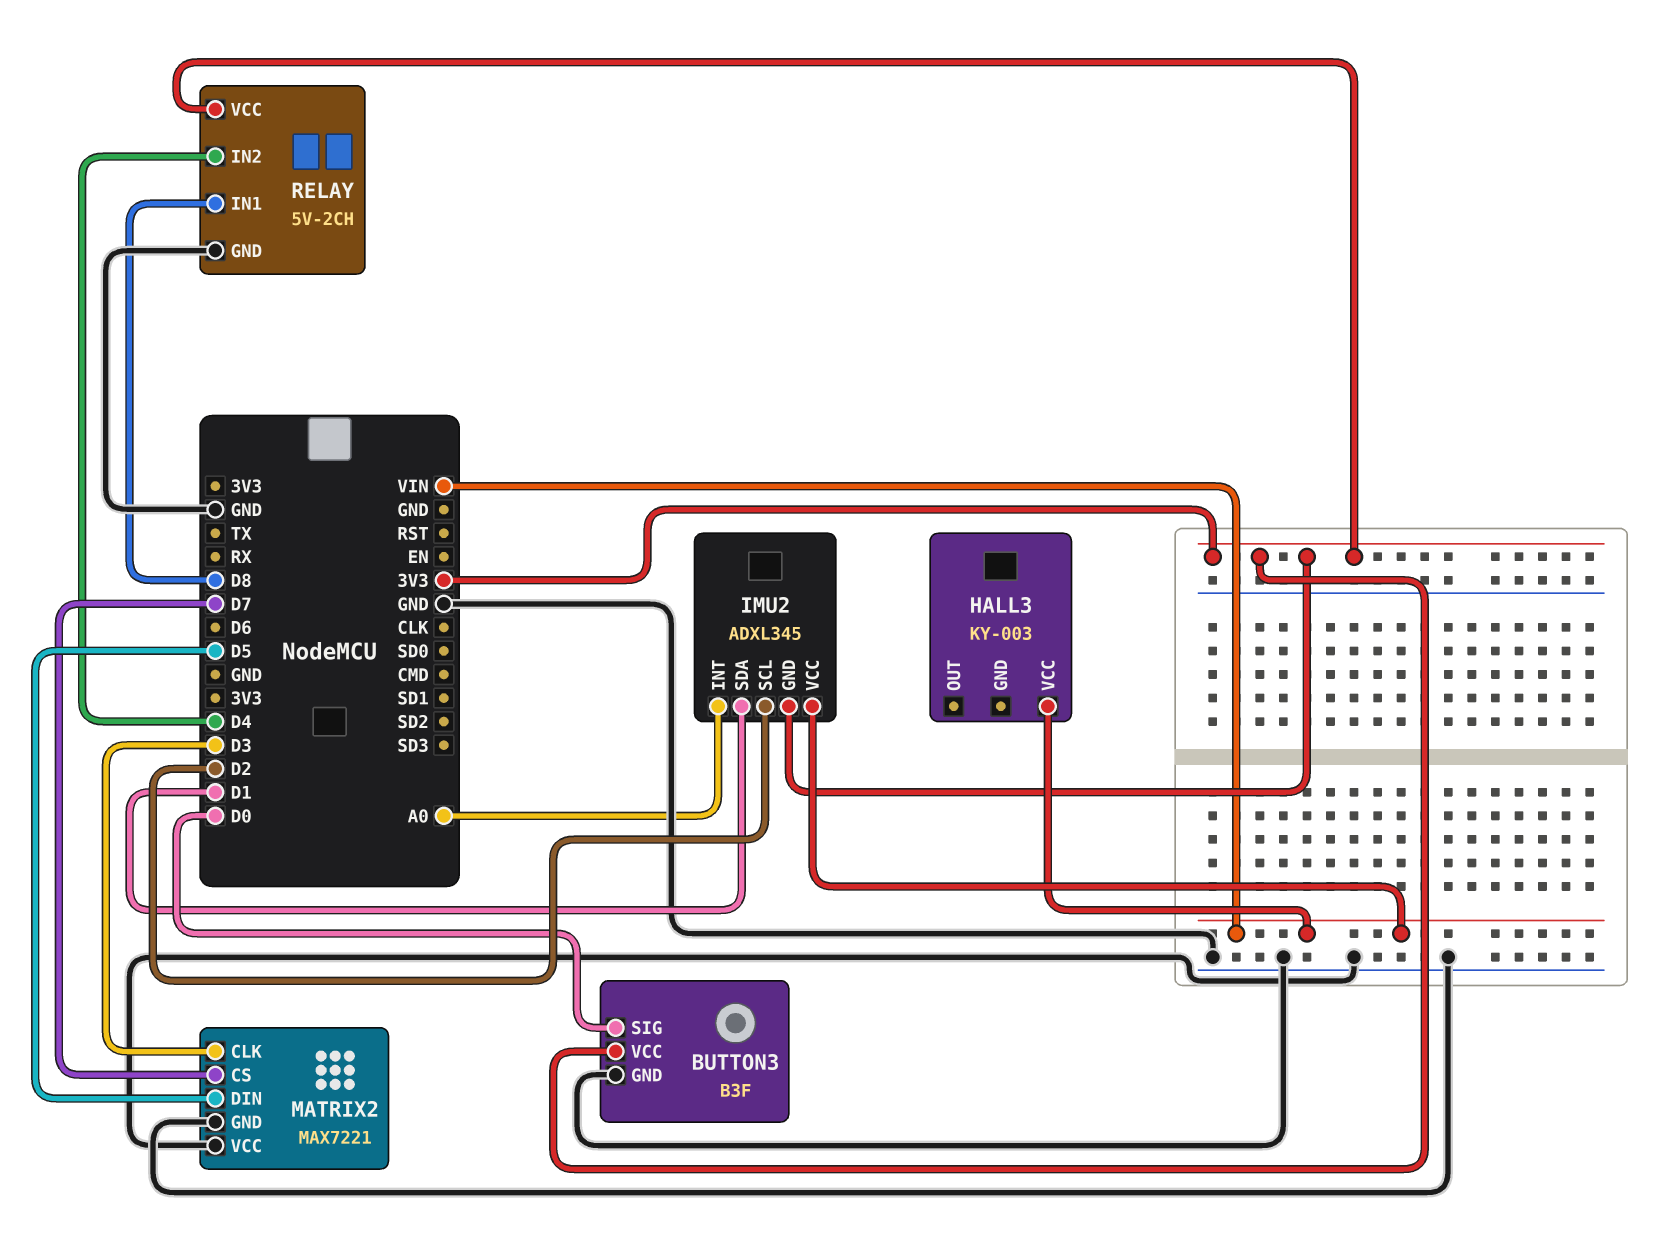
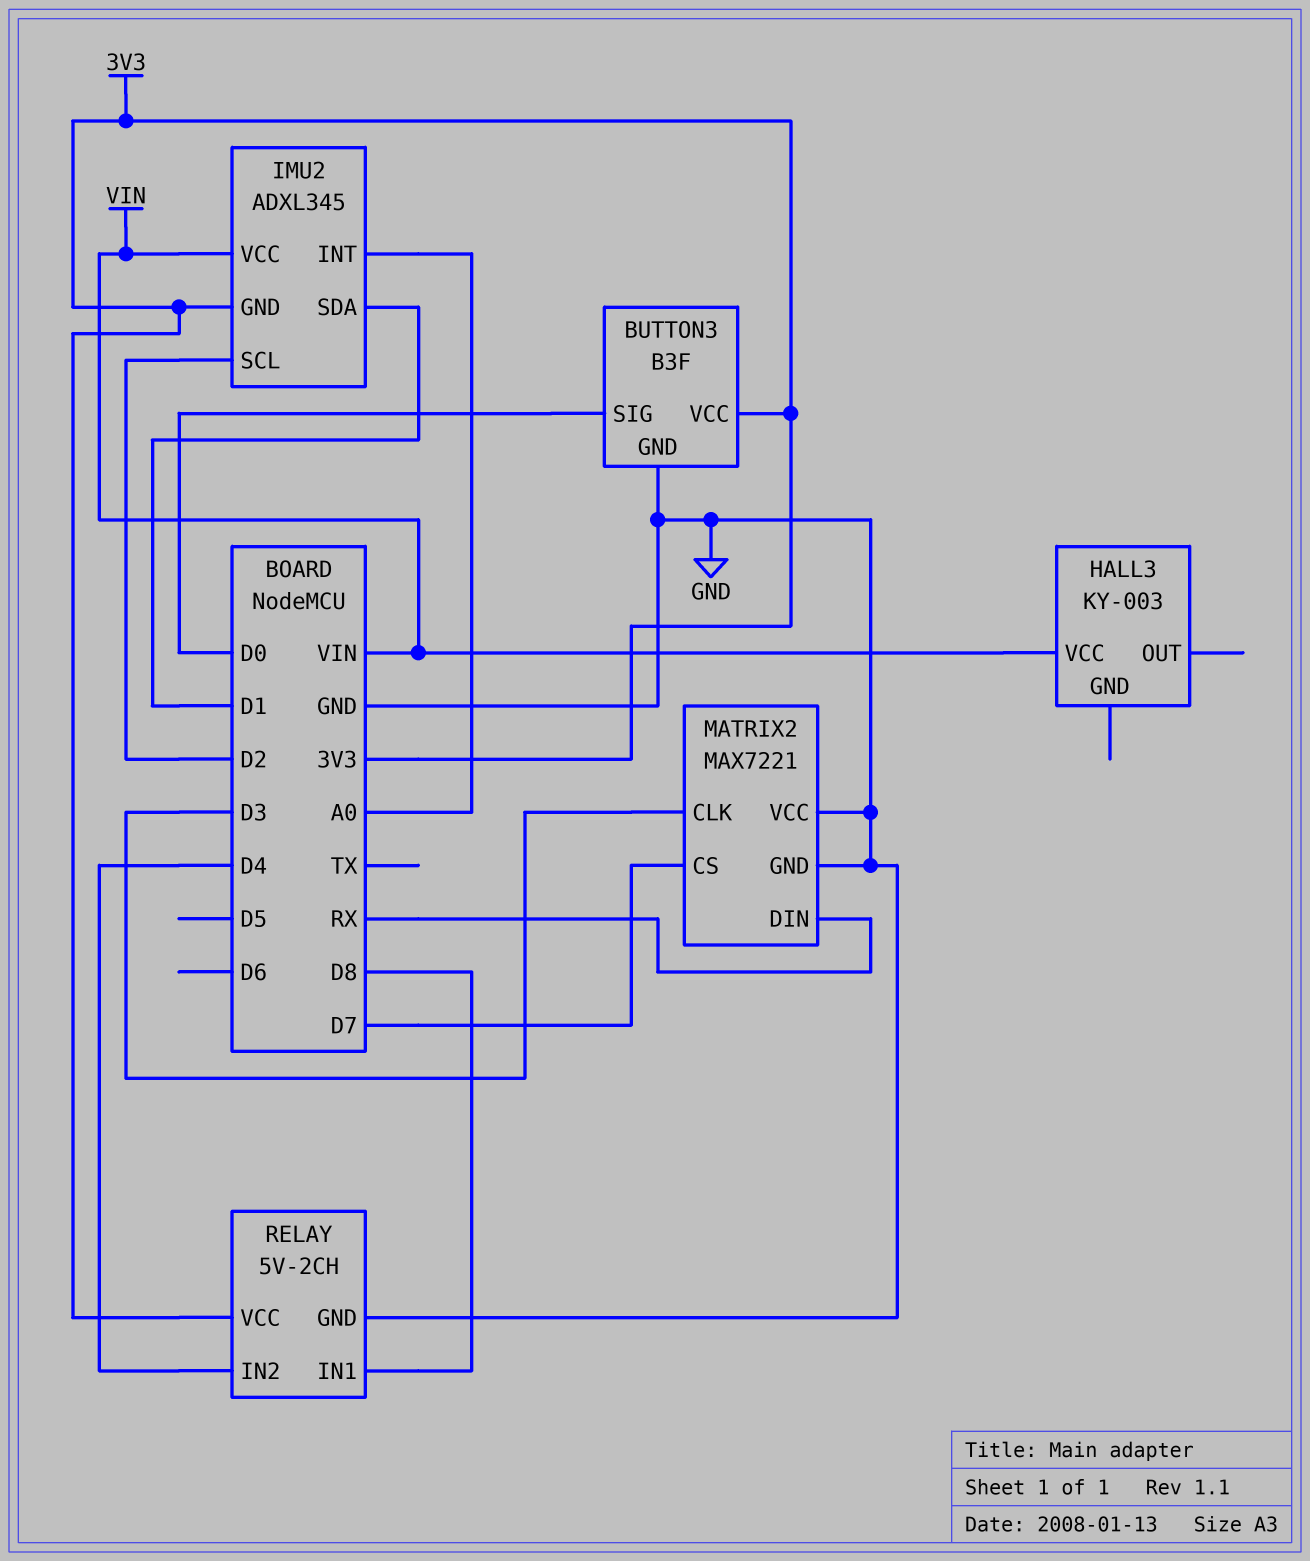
MATRIX2 pin DIN: D5 -> RX

